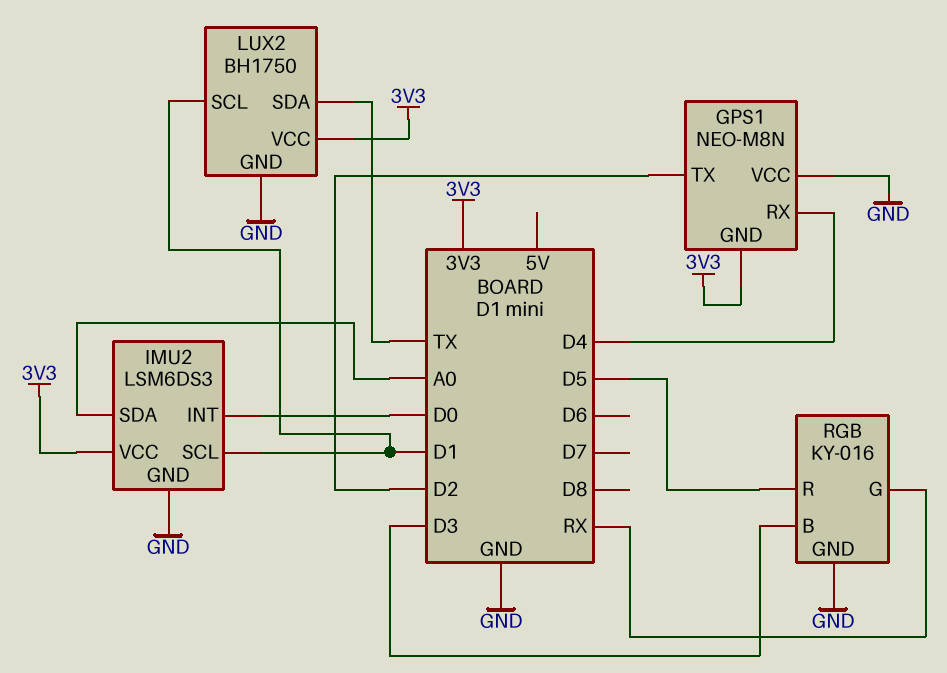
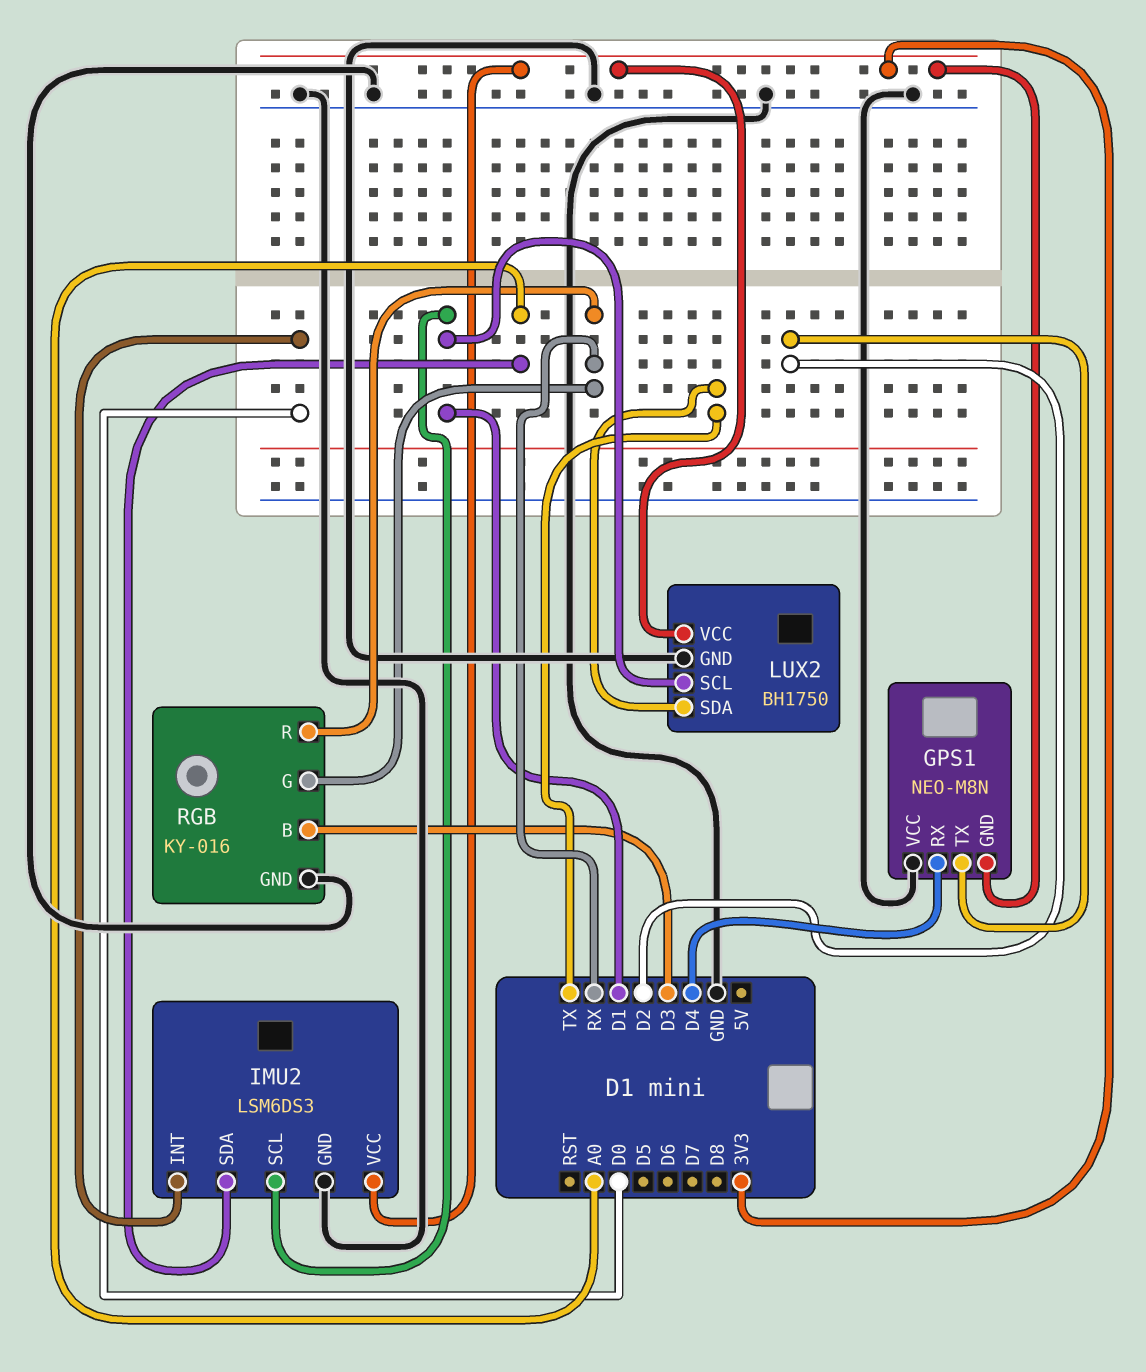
RGB pin R: D5 -> RX

